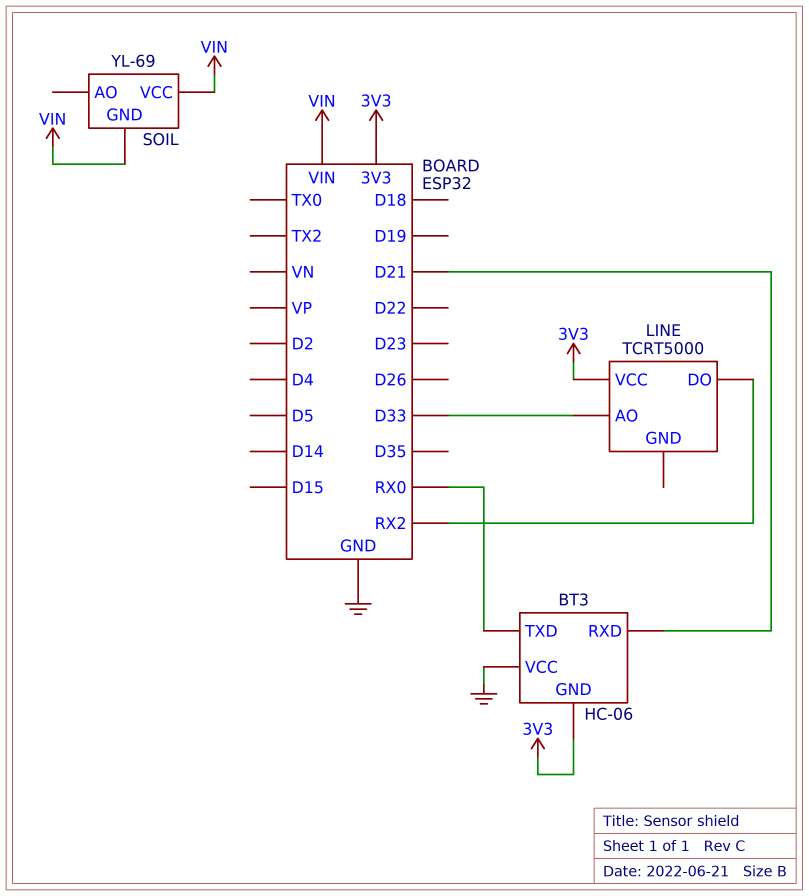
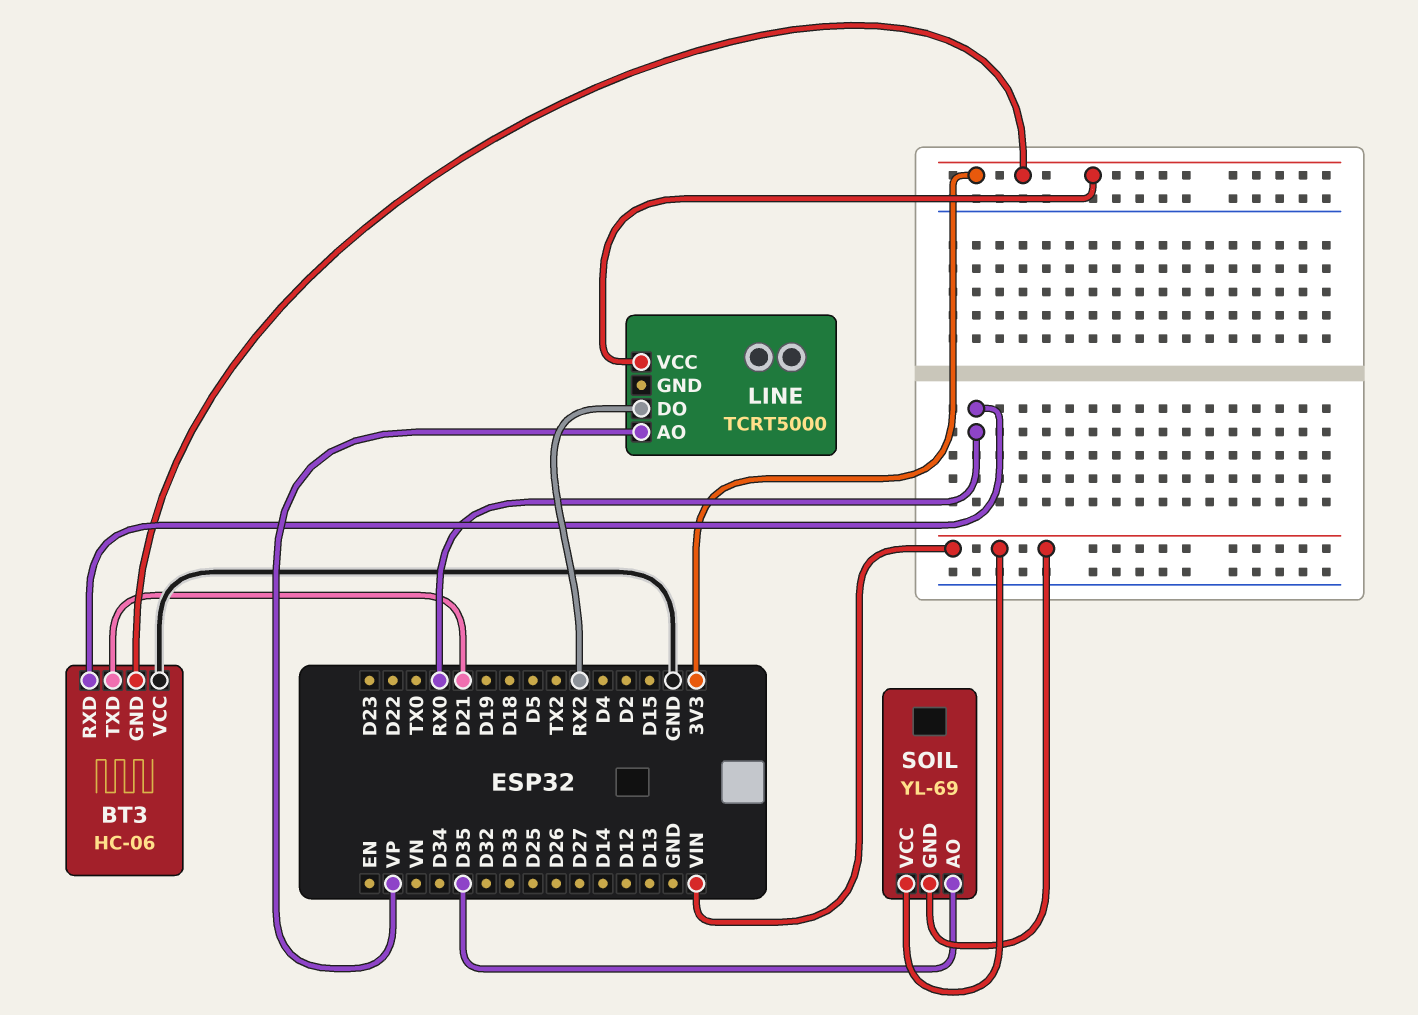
BT3 pin RXD: D21 -> RX0
BT3 pin TXD: RX0 -> D21
LINE pin AO: D33 -> VP
SOIL pin AO: none -> D35

